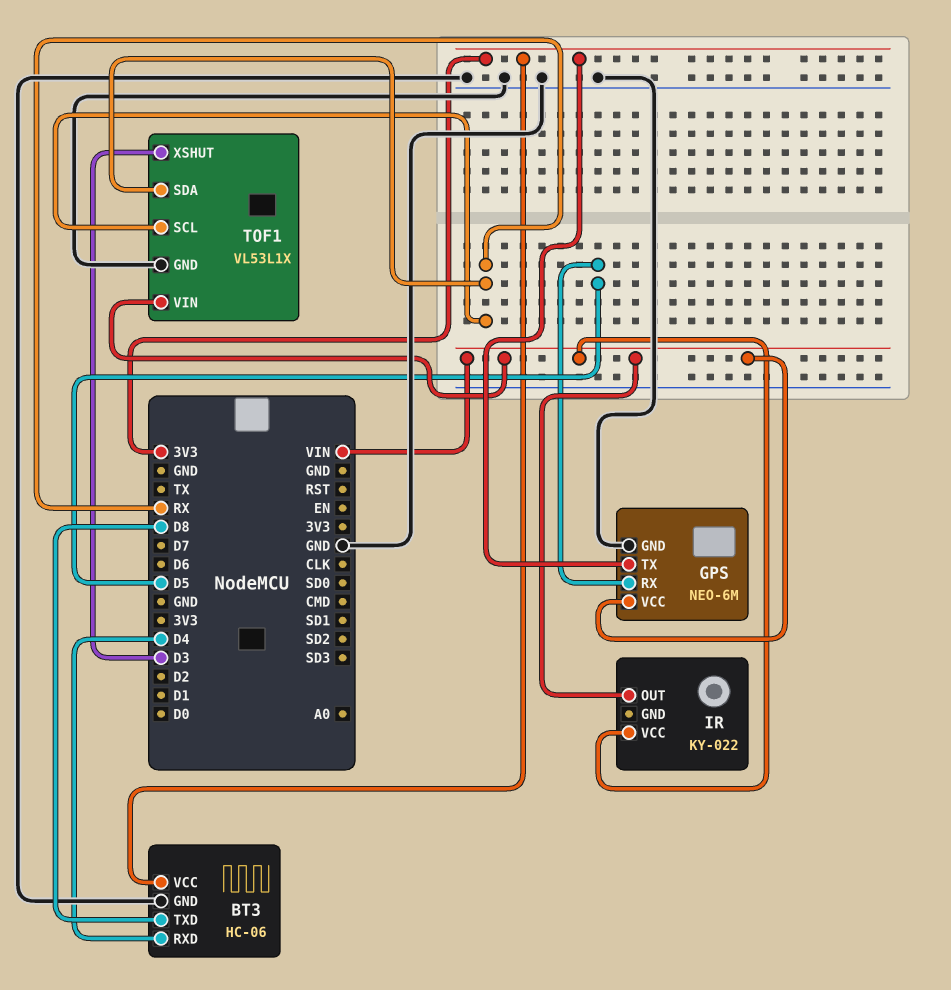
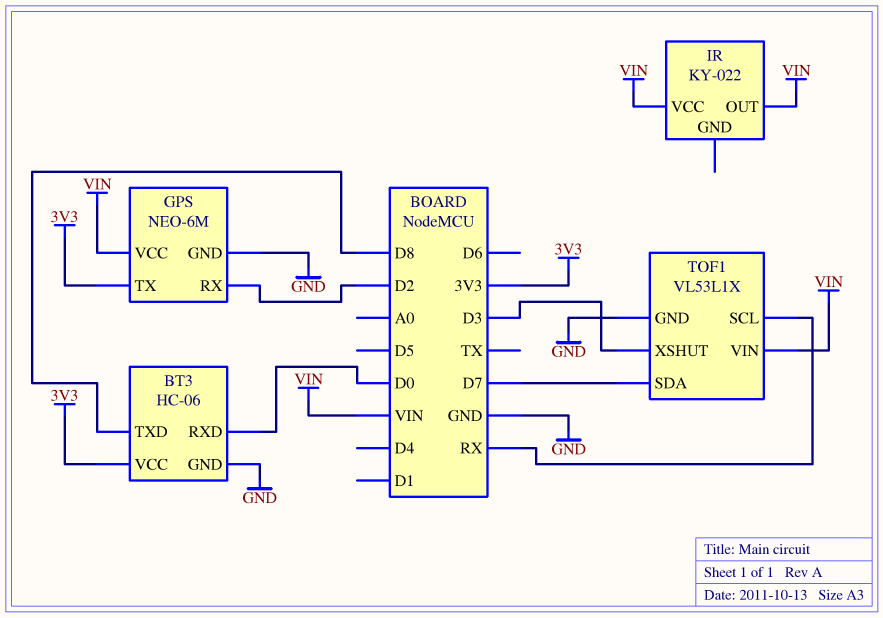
BT3 pin RXD: D4 -> D0
GPS pin RX: D5 -> D2
TOF1 pin SDA: RX -> D7

